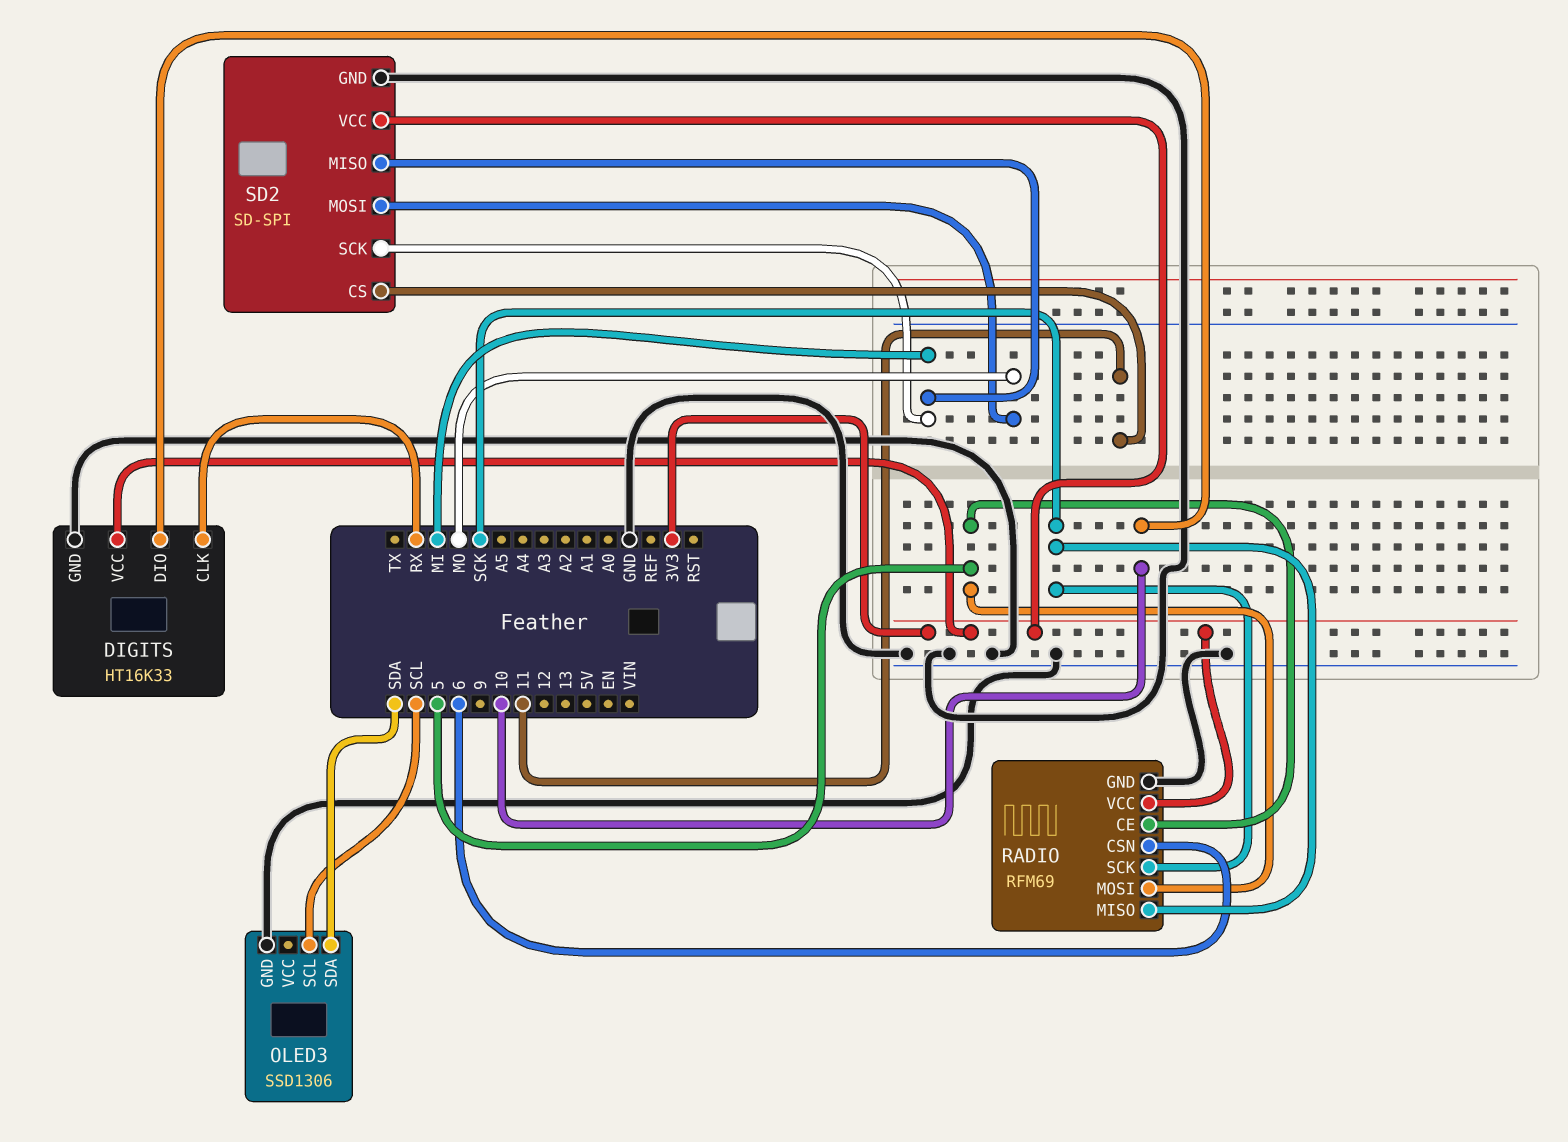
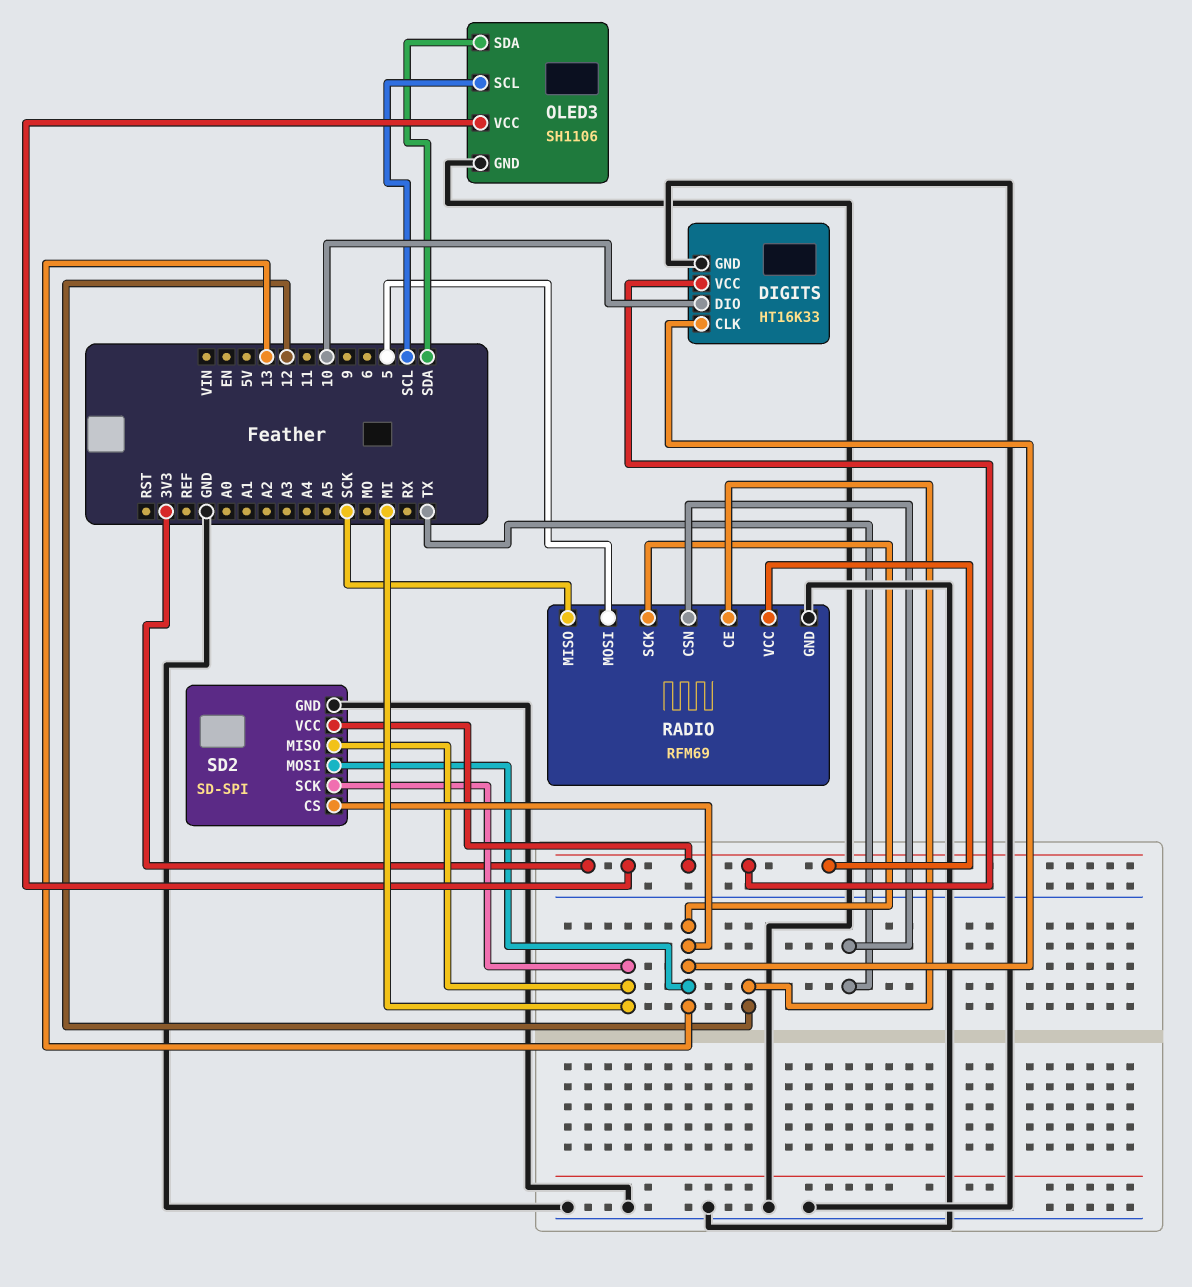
DIGITS pin CLK: RX -> 13
OLED3: SSD1306 -> SH1106
OLED3 pin VCC: none -> 3V3
RADIO pin CE: 5 -> 12
RADIO pin CSN: 6 -> TX
RADIO pin SCK: SCK -> 13
SD2 pin CS: 11 -> 13
SD2 pin MOSI: MO -> 13

